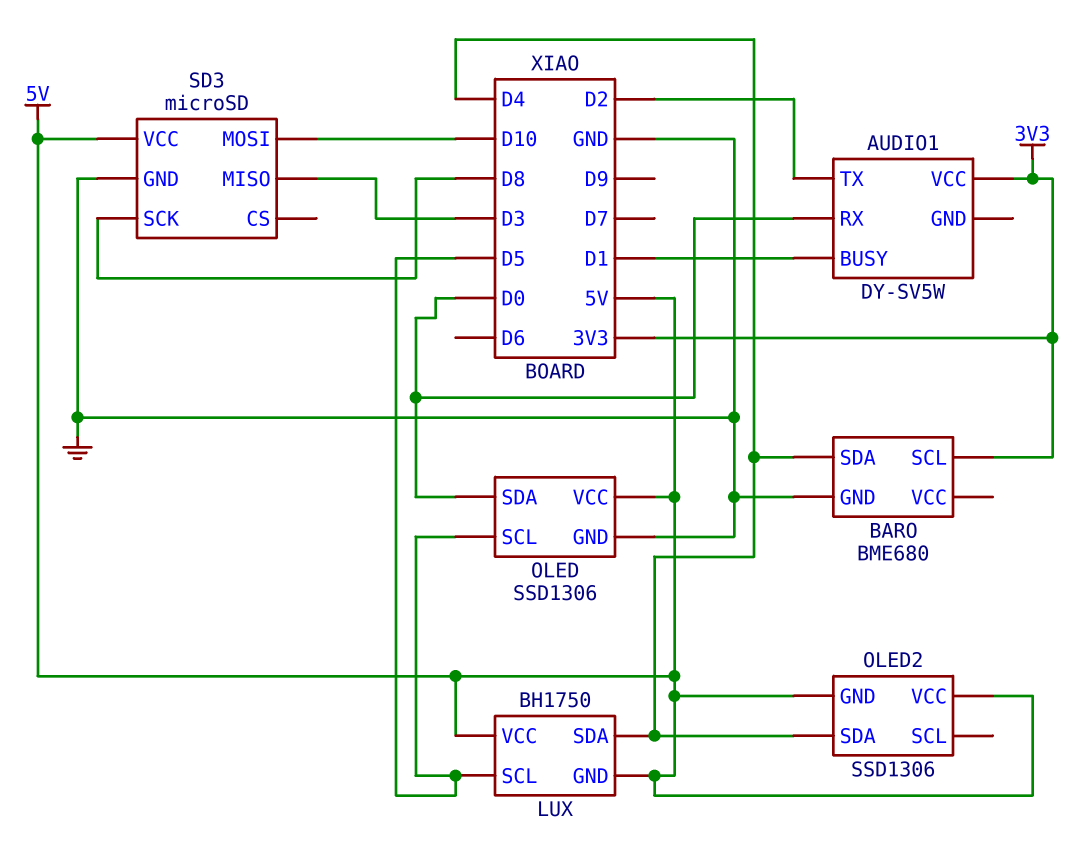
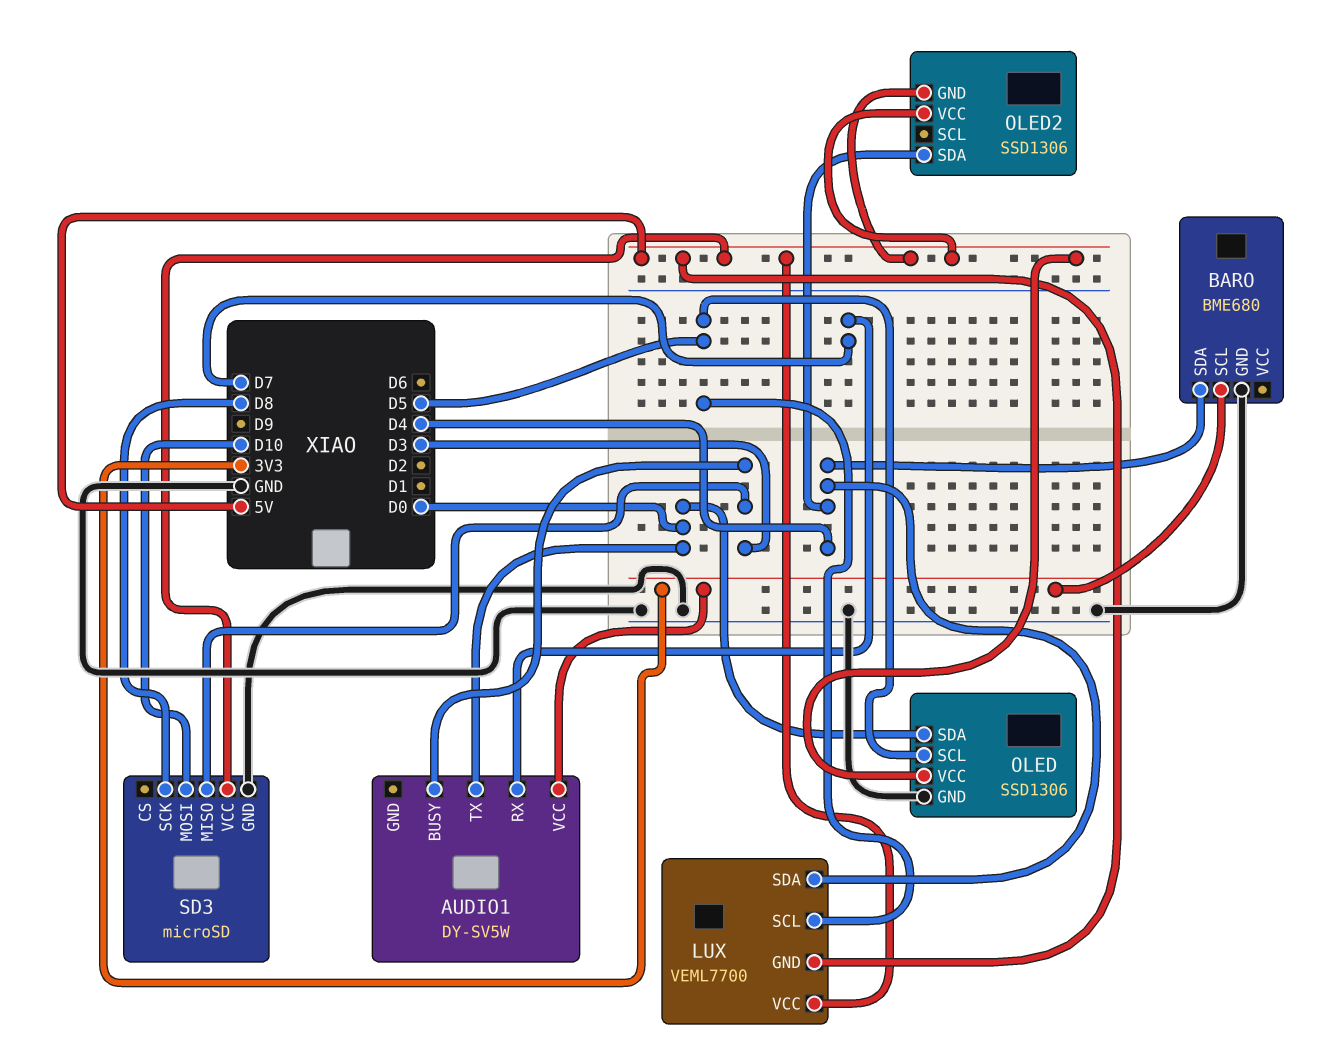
AUDIO1 pin BUSY: D1 -> D3
AUDIO1 pin RX: D0 -> D7
AUDIO1 pin TX: D2 -> D0
LUX: BH1750 -> VEML7700

